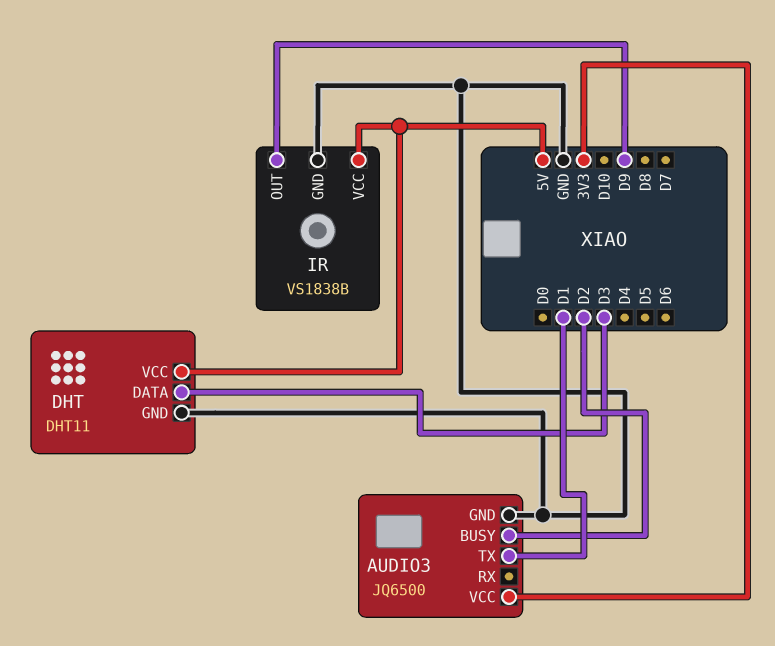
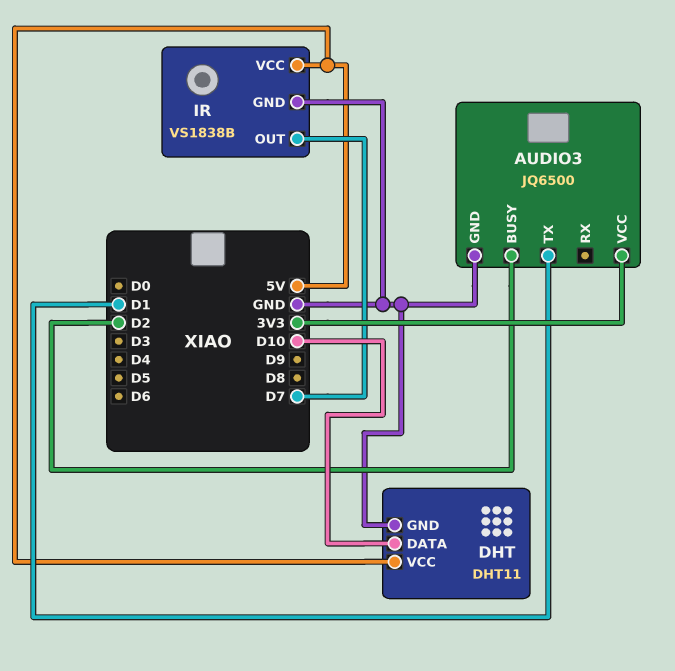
DHT pin DATA: D3 -> D10
IR pin OUT: D9 -> D7

